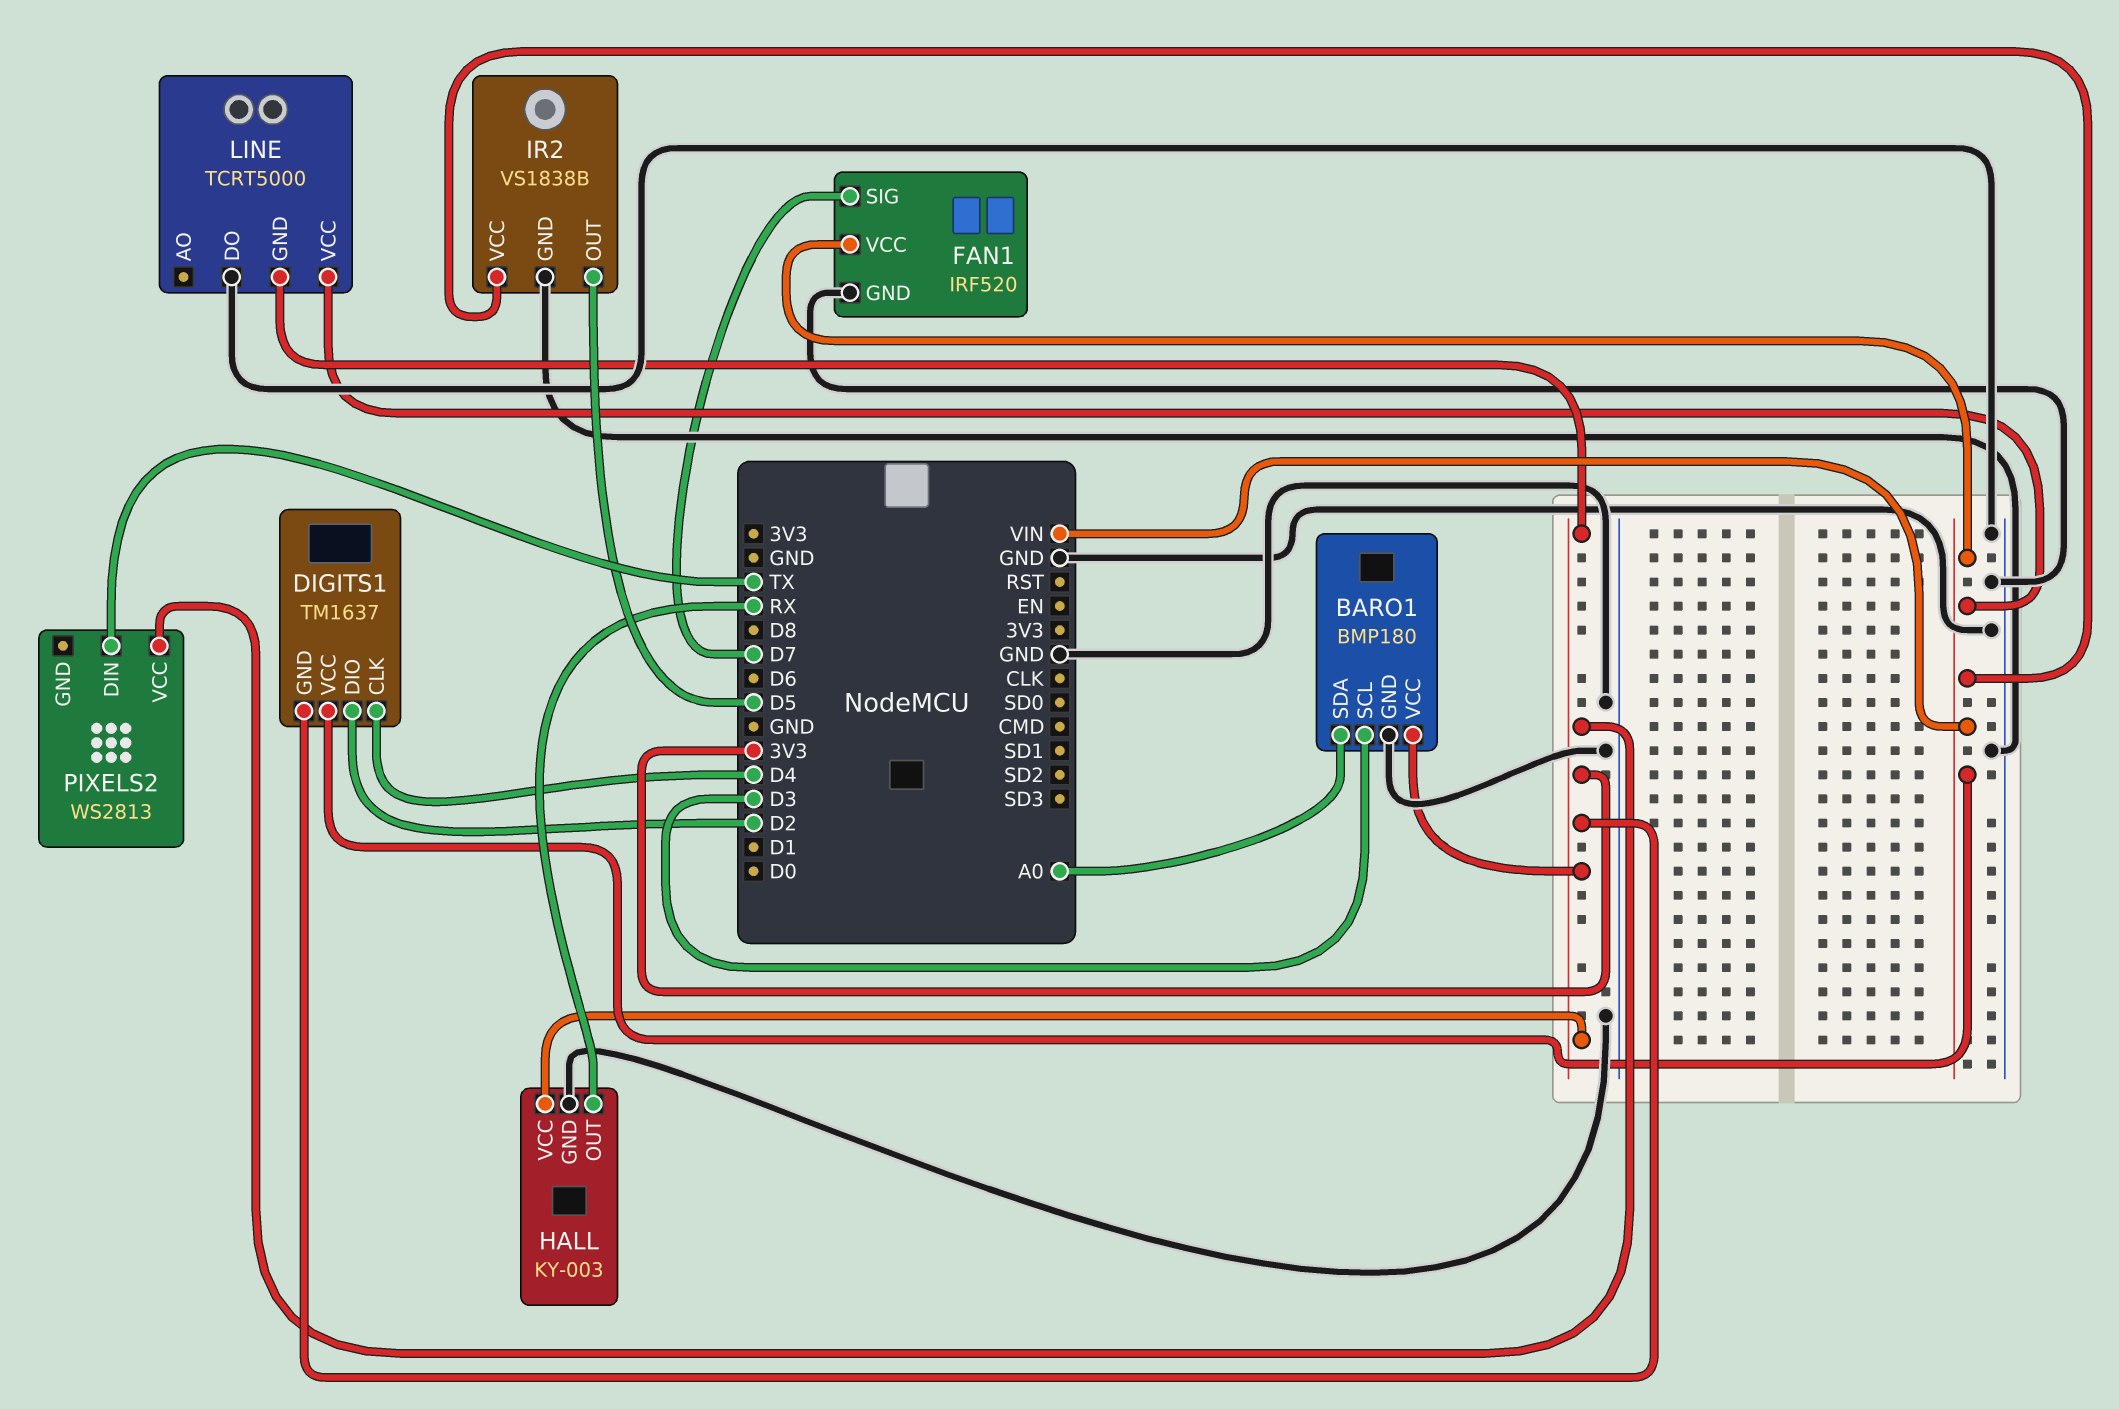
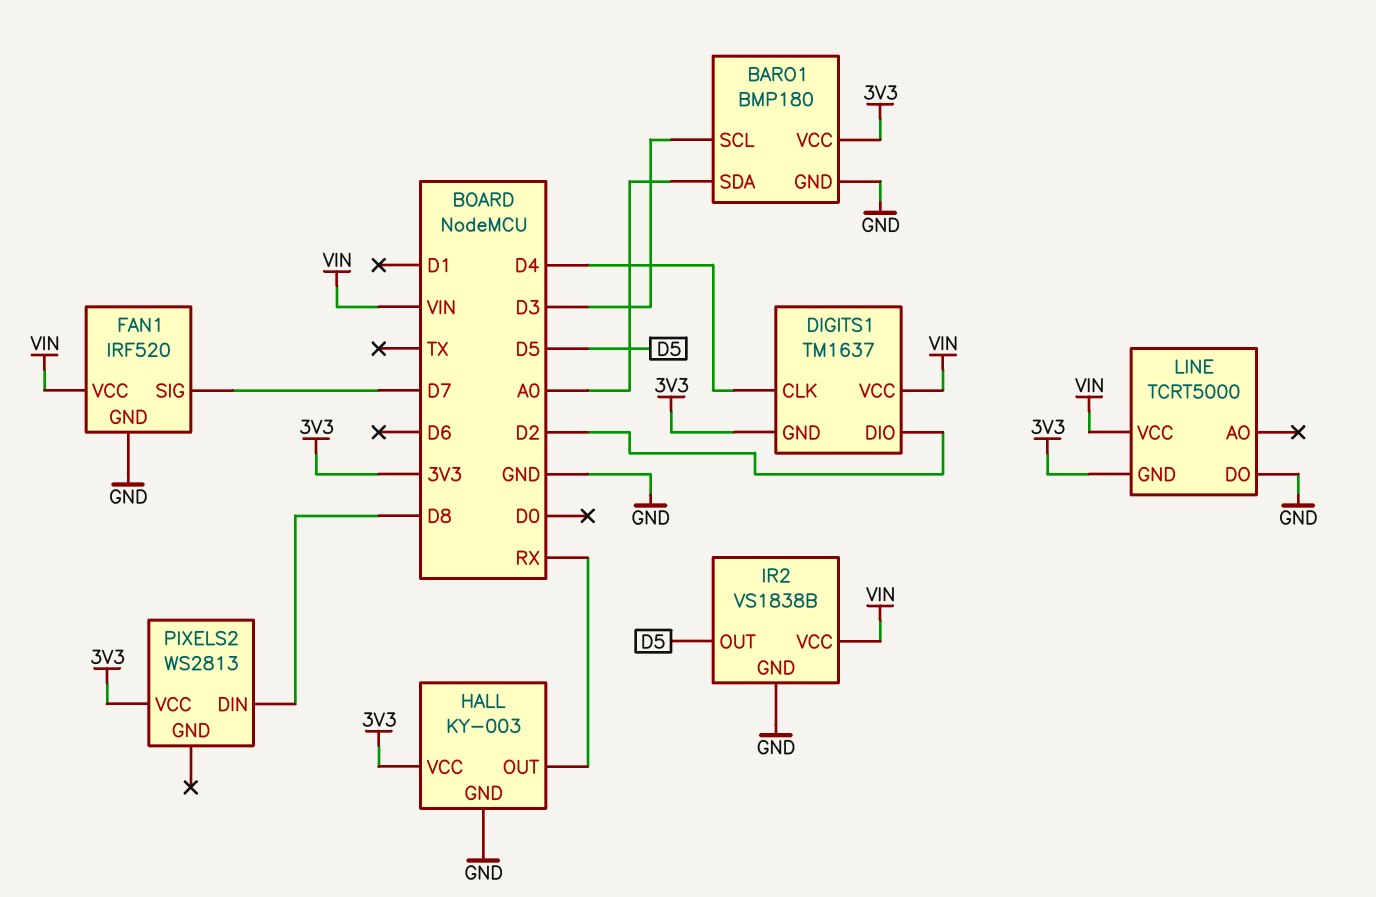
PIXELS2 pin DIN: TX -> D8

